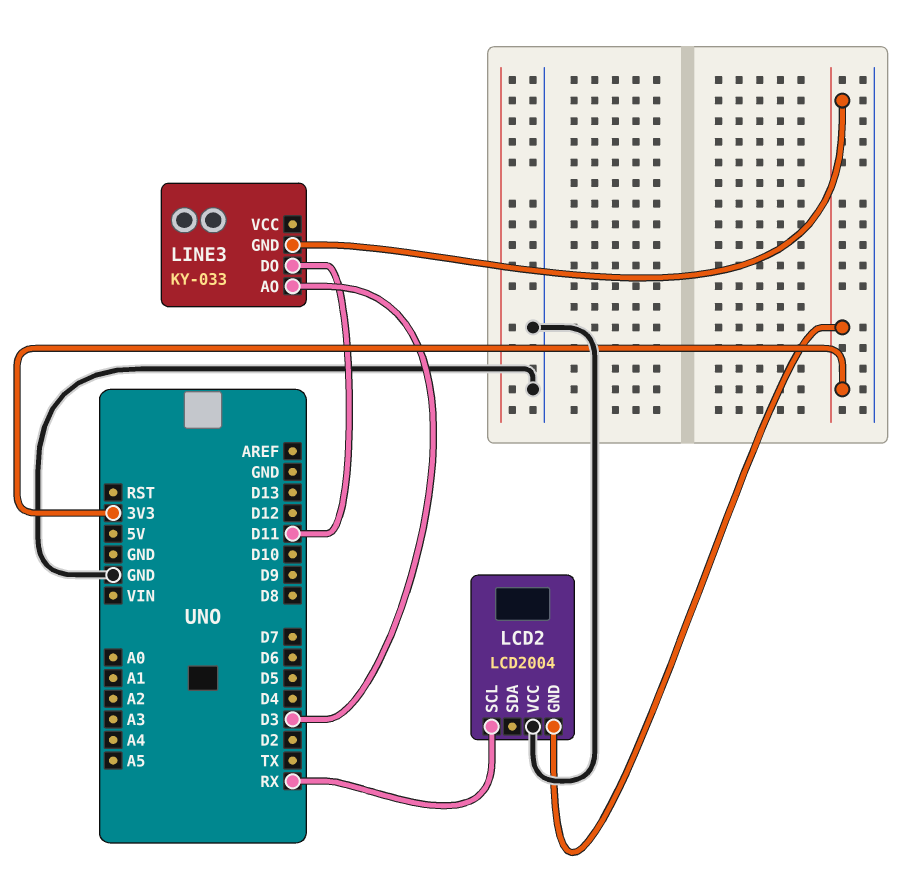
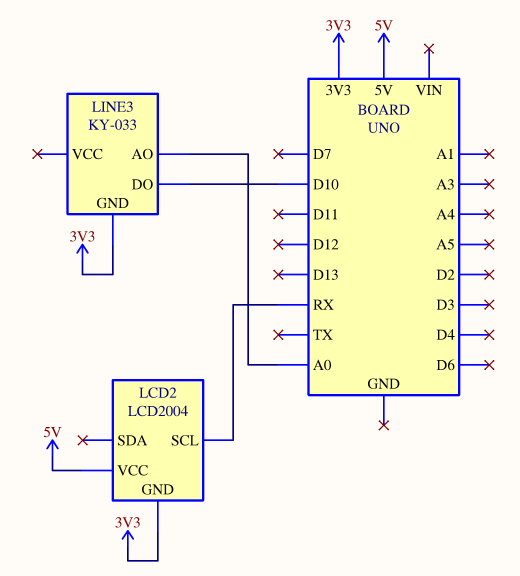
LCD2 pin VCC: GND -> 5V
LINE3 pin AO: D3 -> A0
LINE3 pin DO: D11 -> D10

